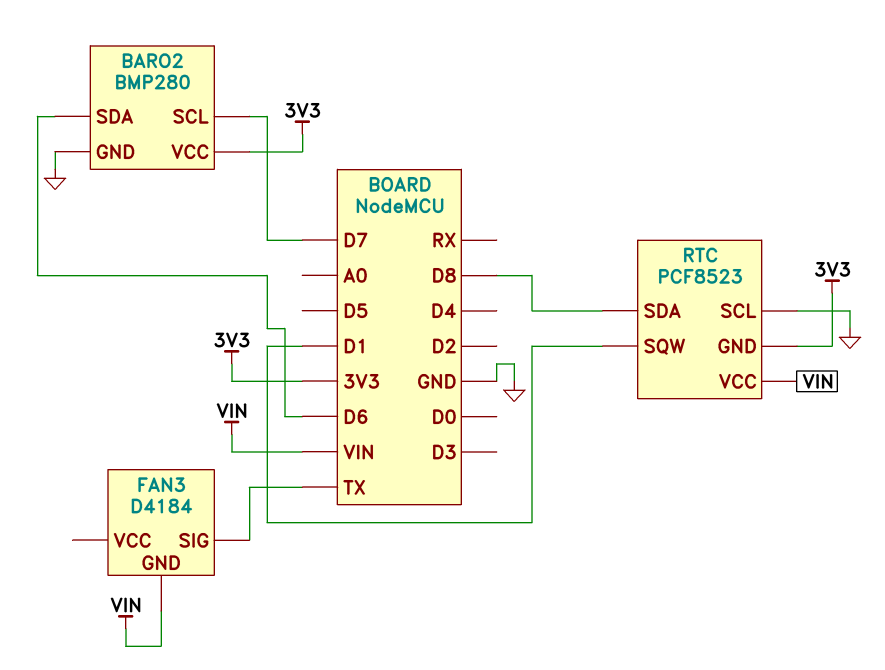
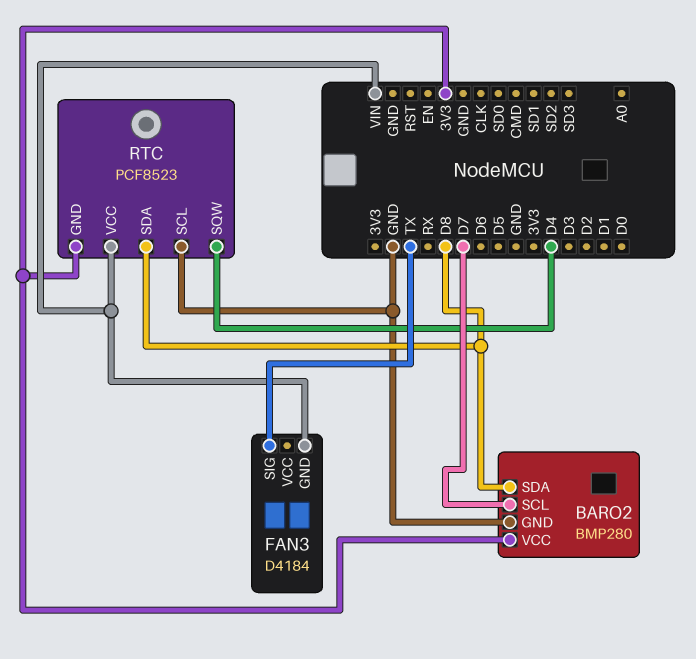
BARO2 pin SDA: D6 -> D8
RTC pin SQW: D1 -> D4

